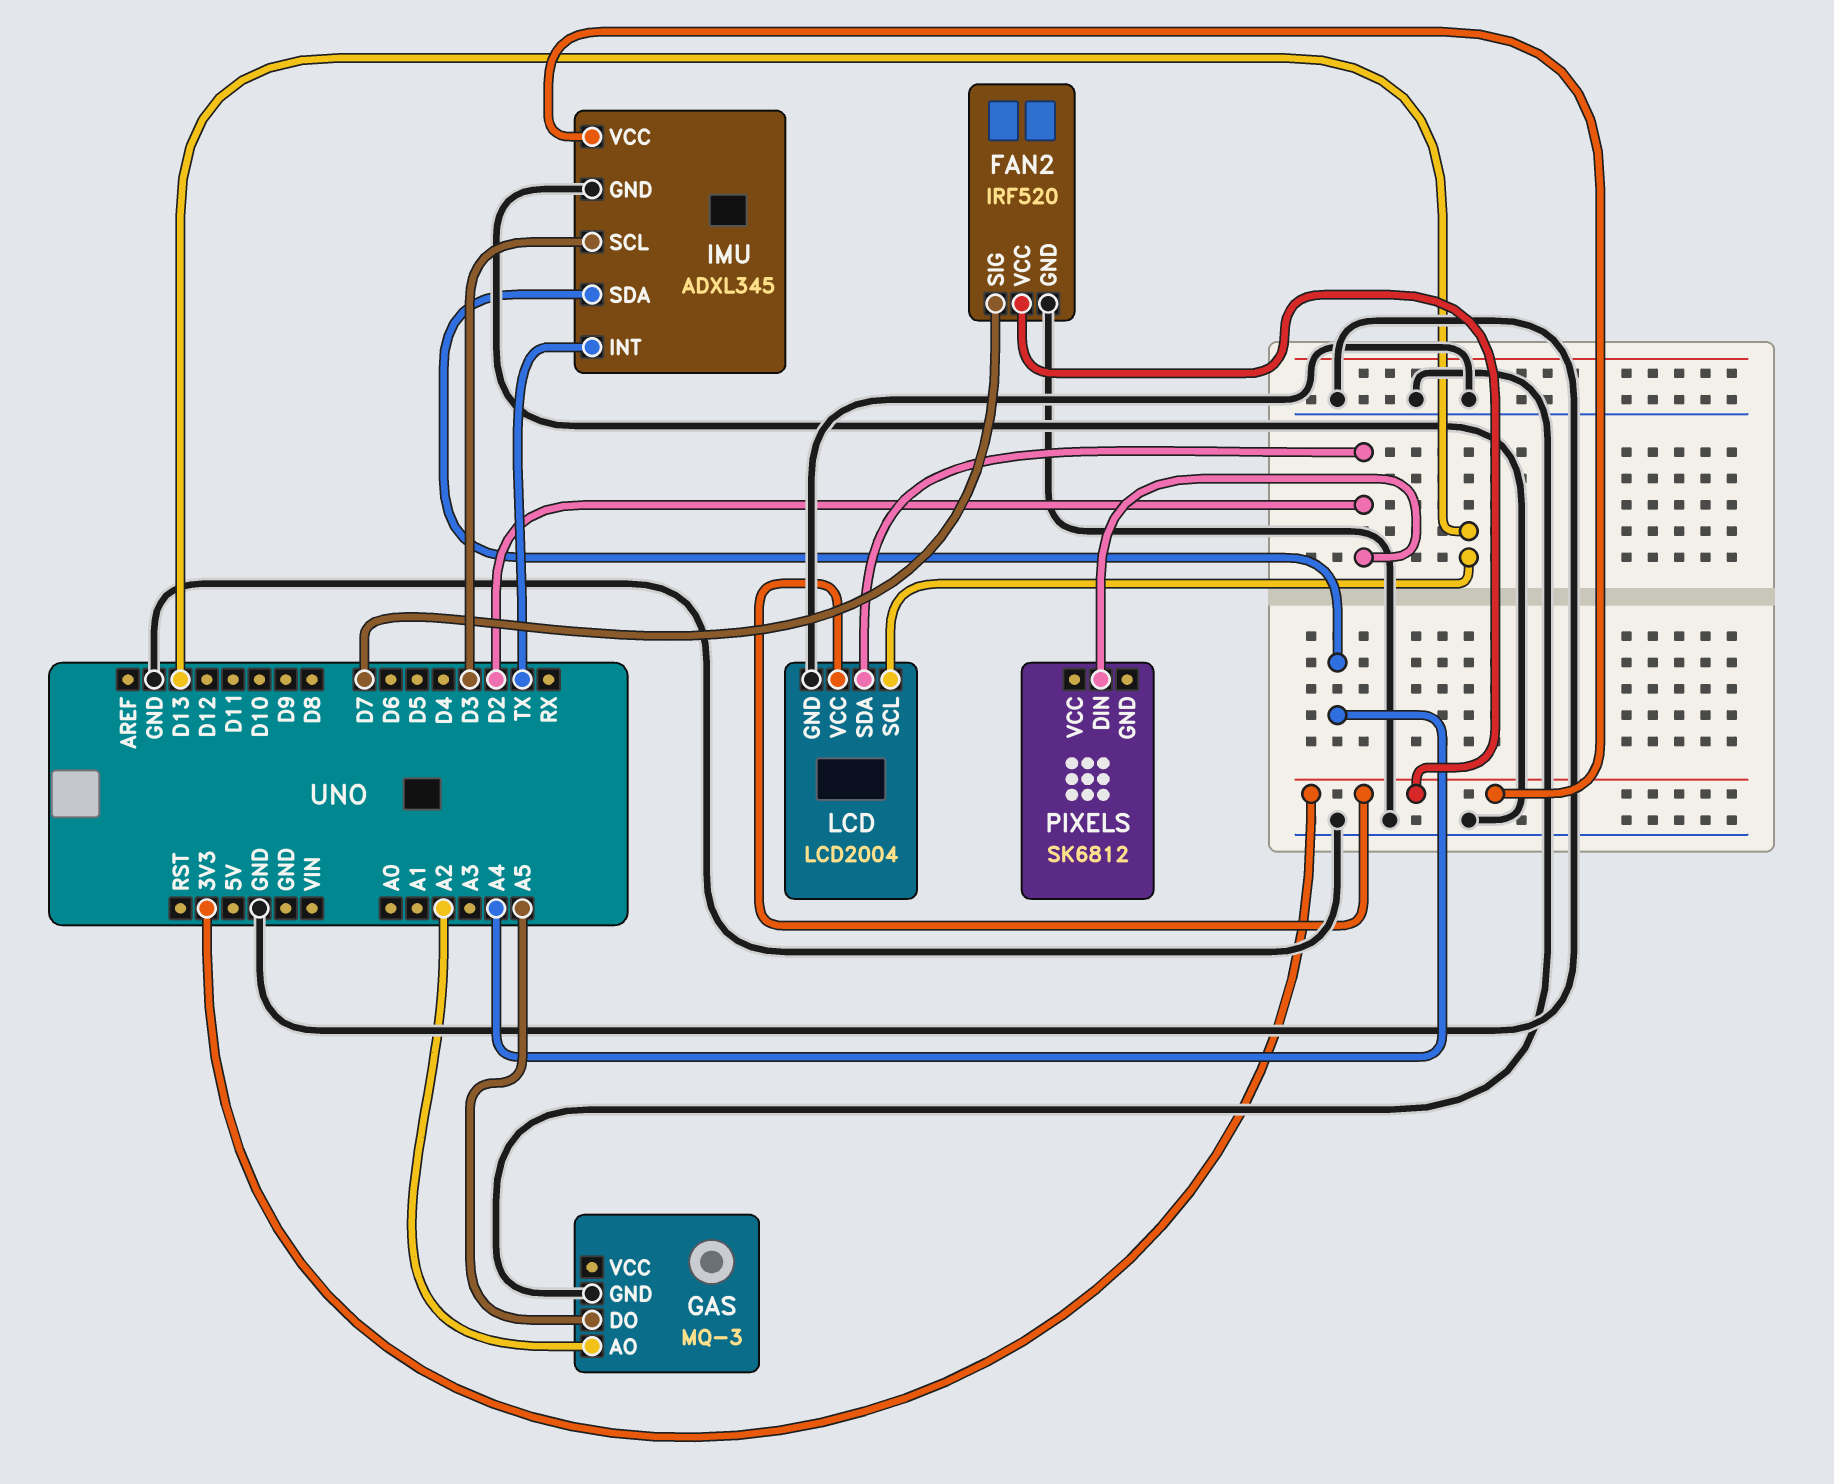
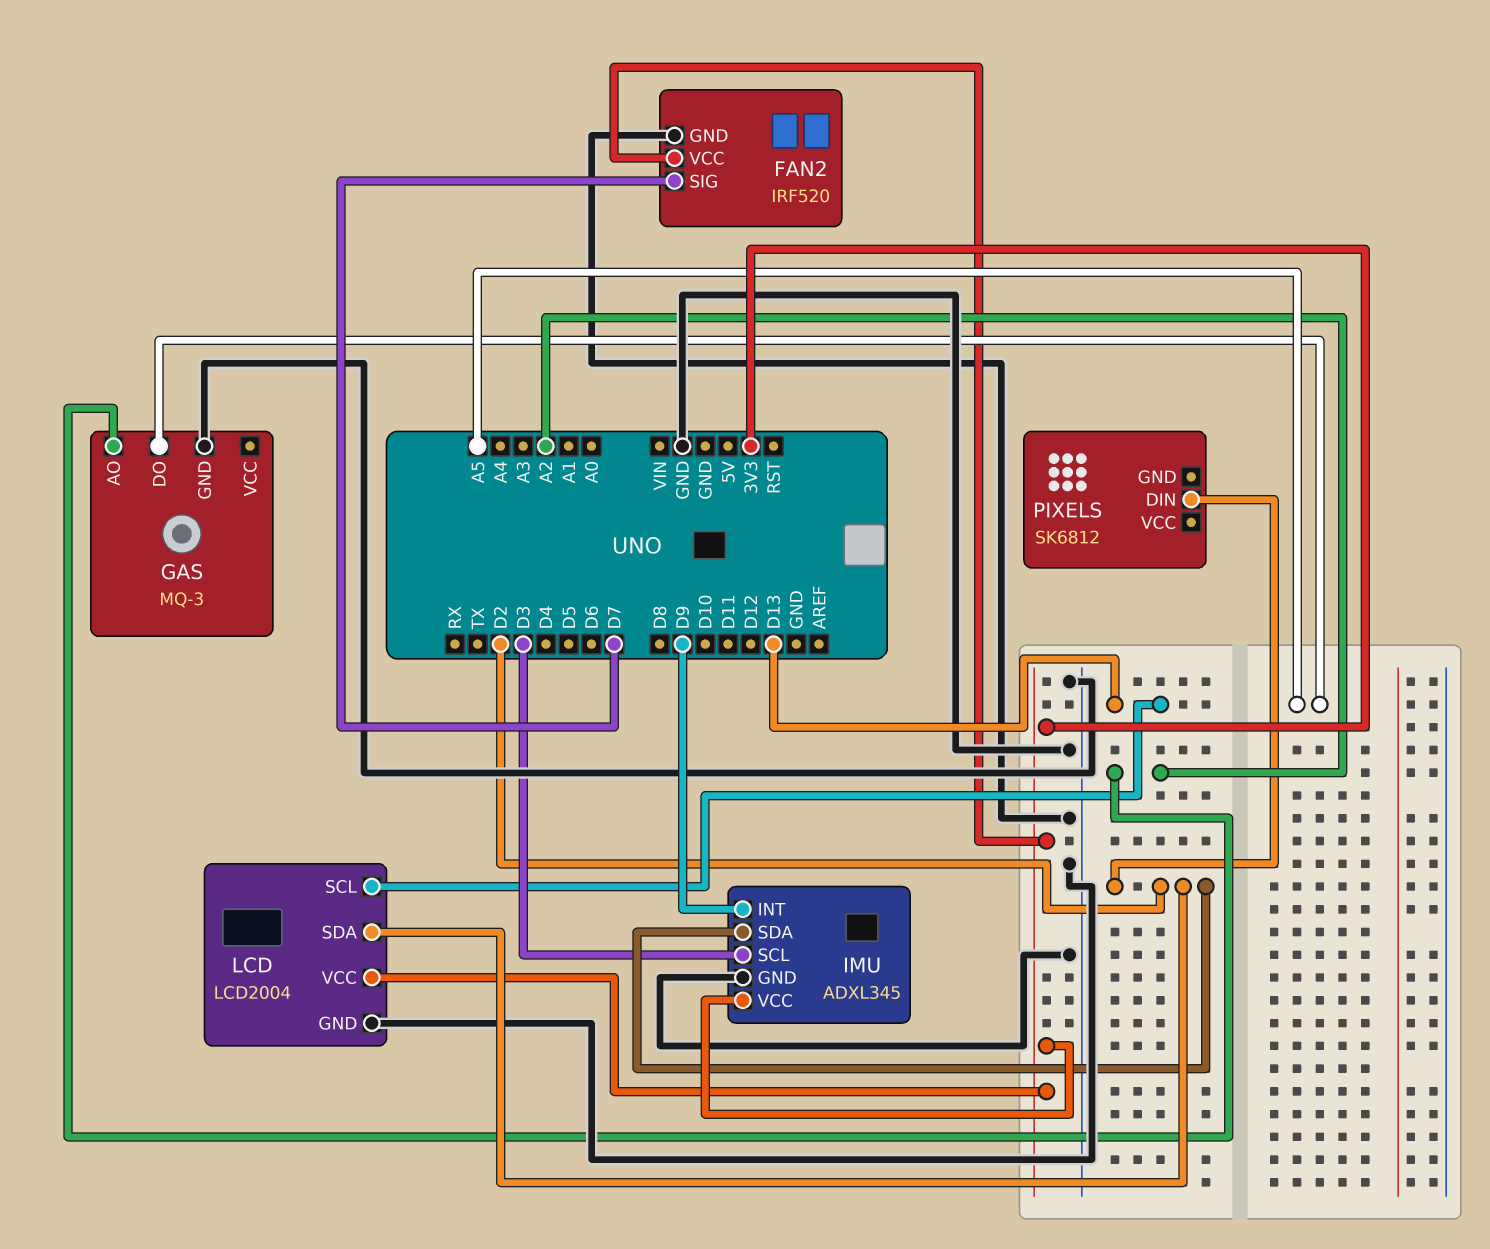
IMU pin INT: TX -> D9
IMU pin SDA: A4 -> D2

